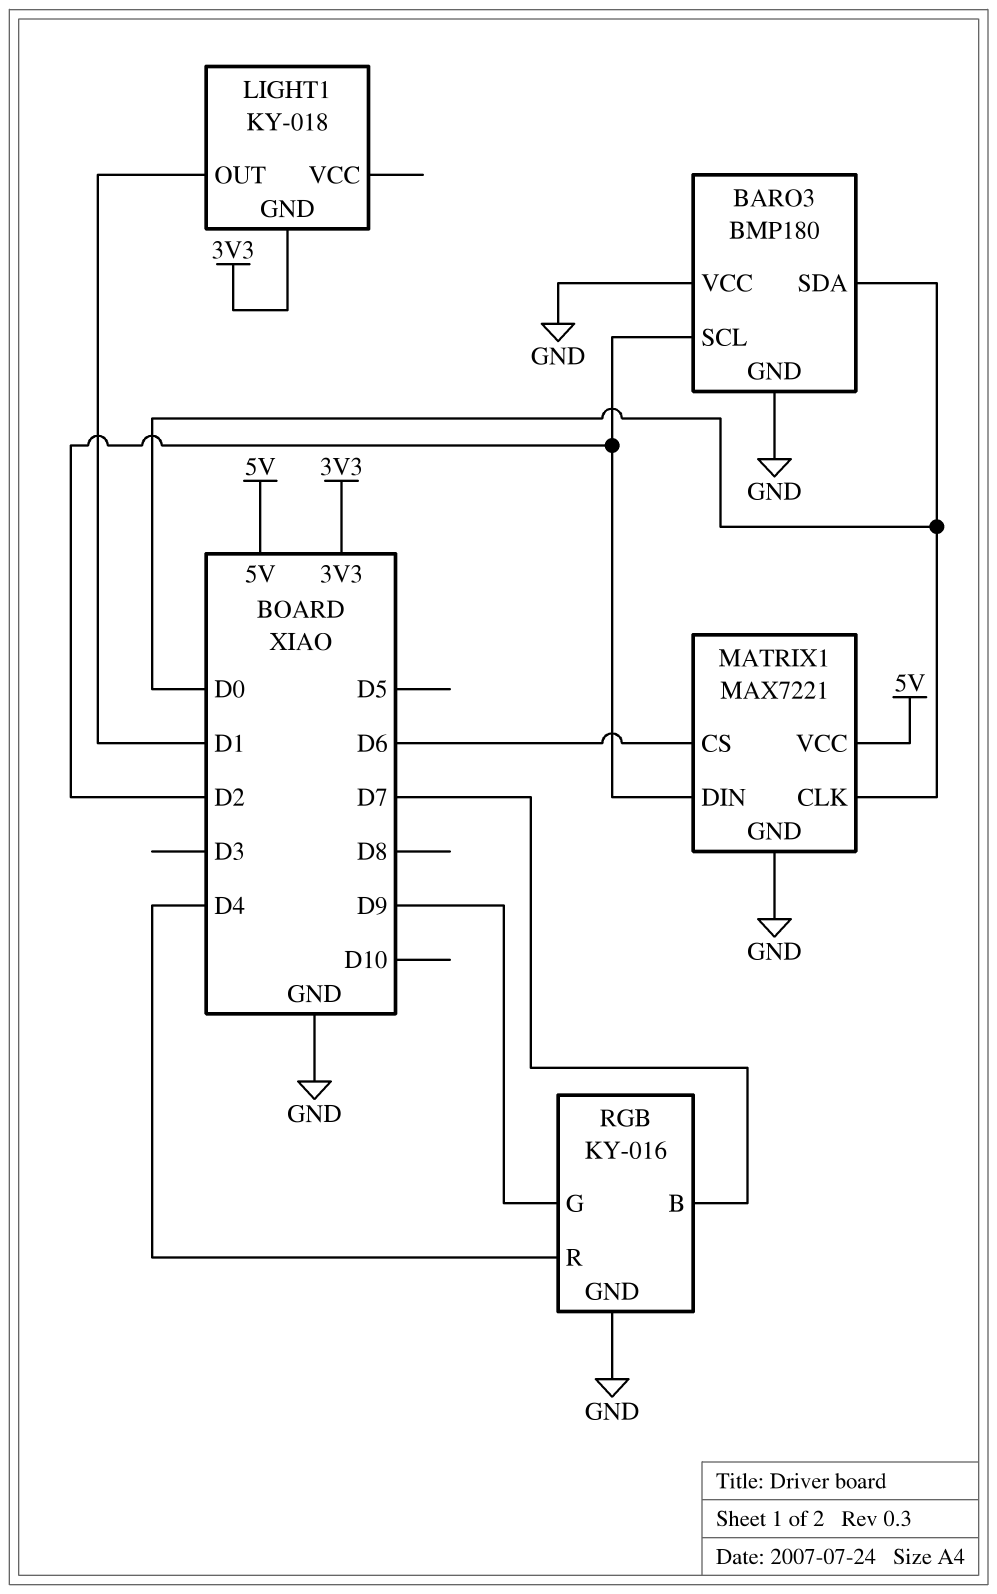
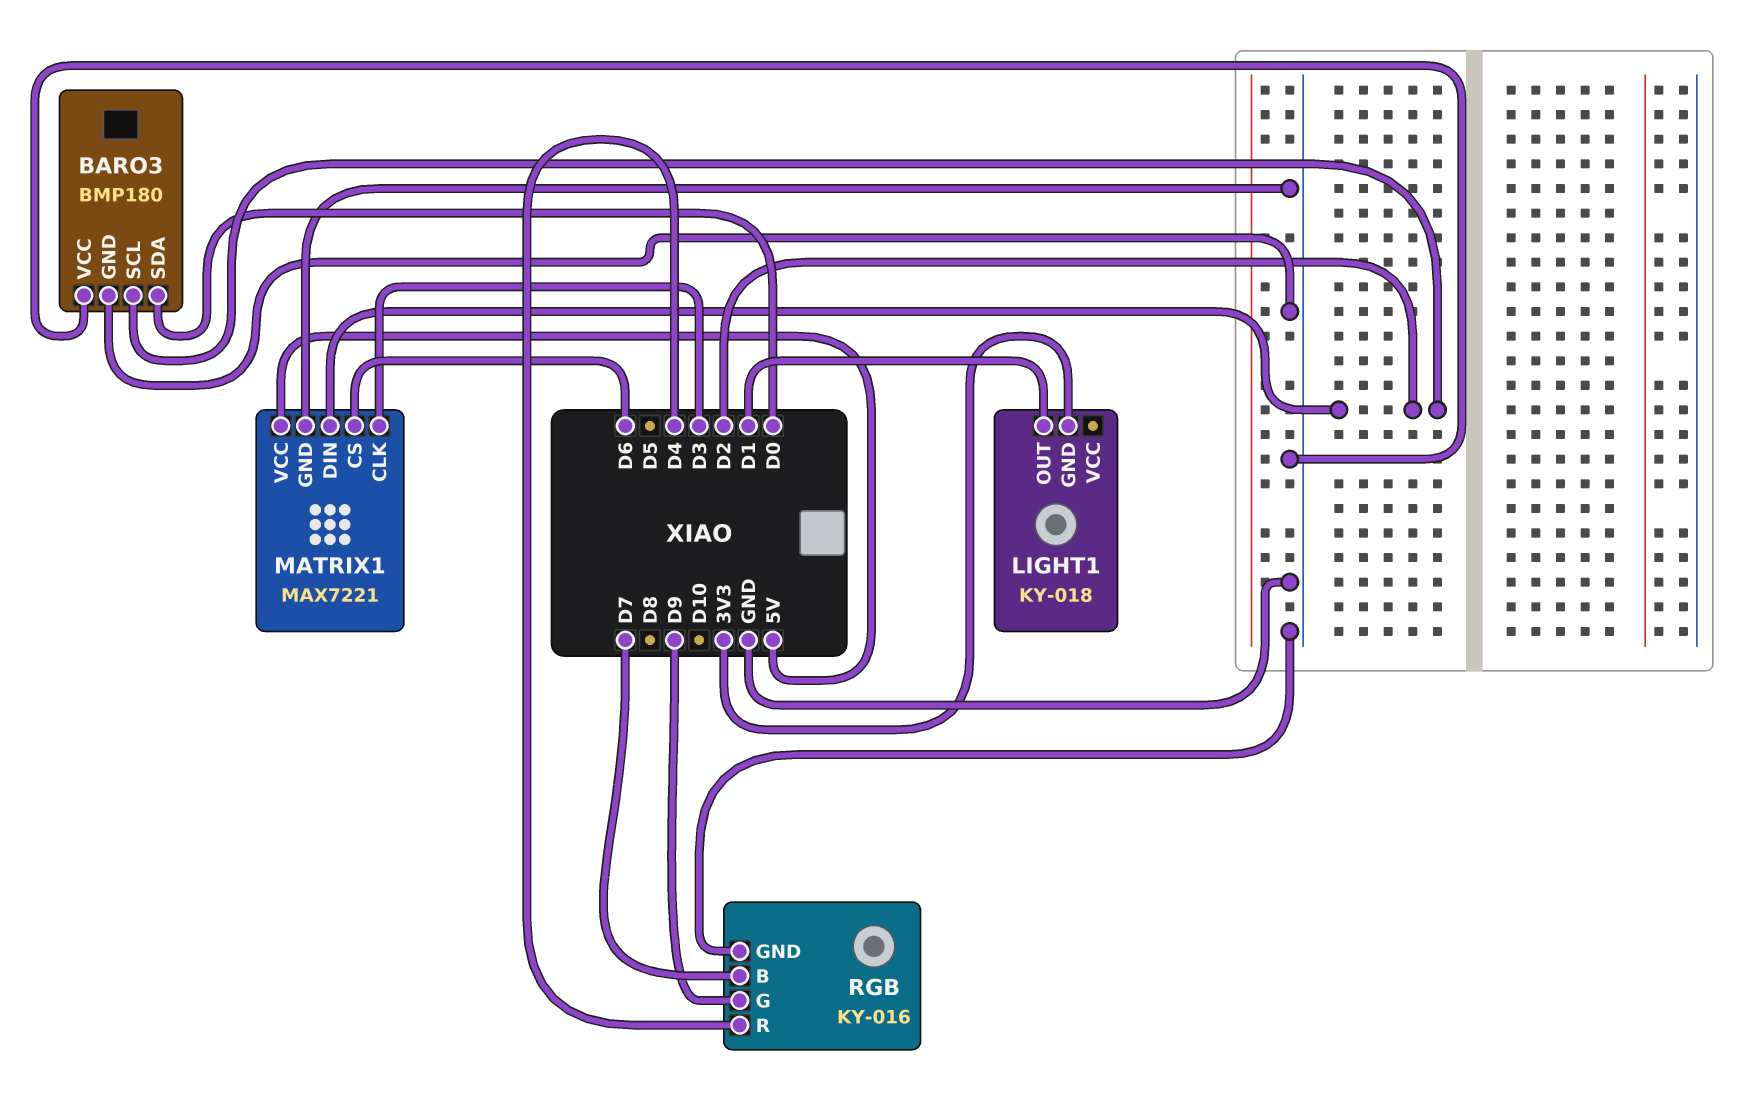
MATRIX1 pin CLK: D0 -> D3

